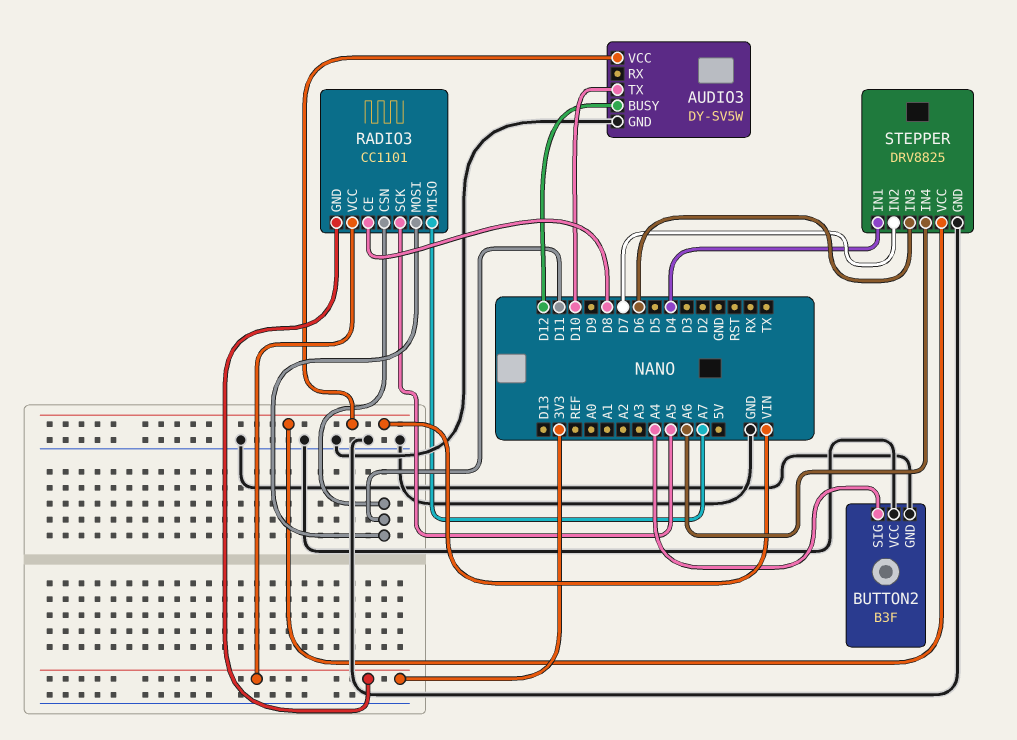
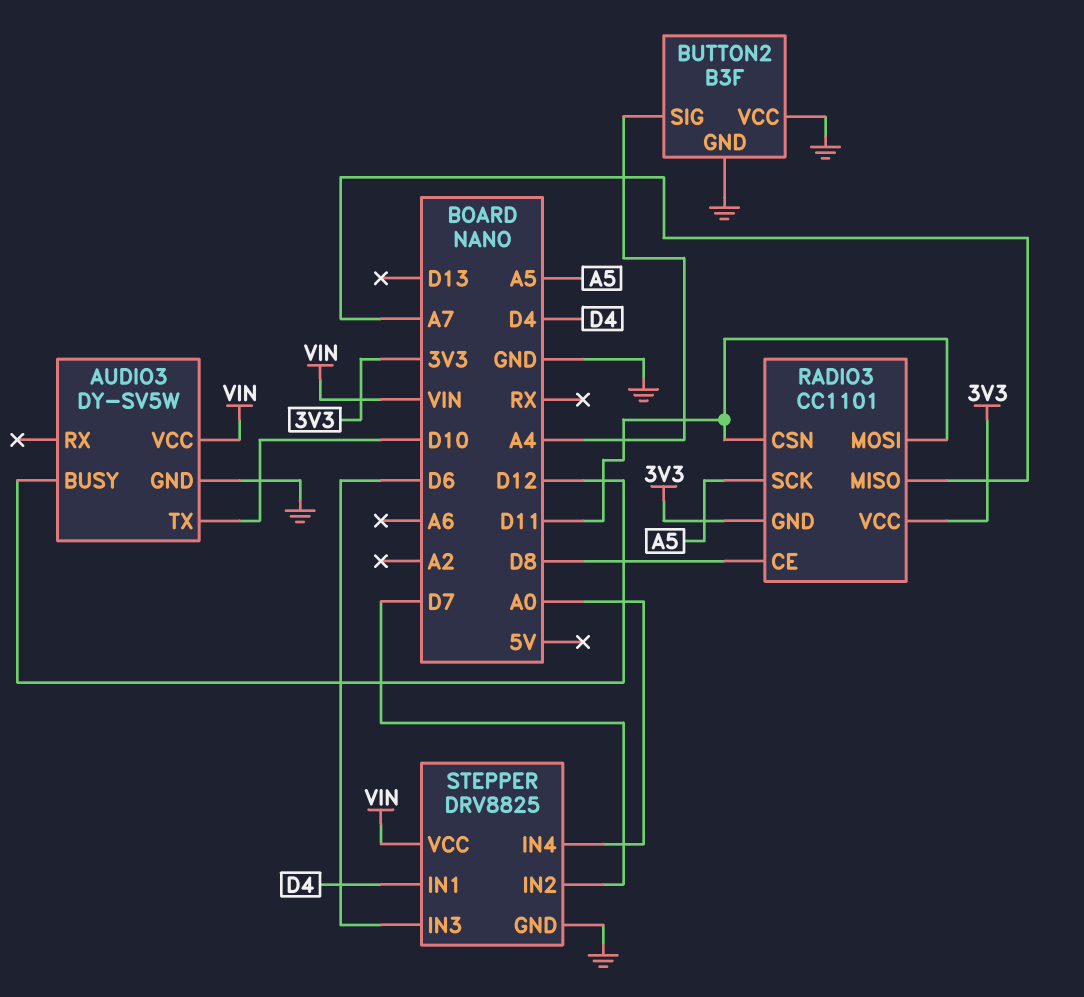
STEPPER pin IN4: A6 -> A0

